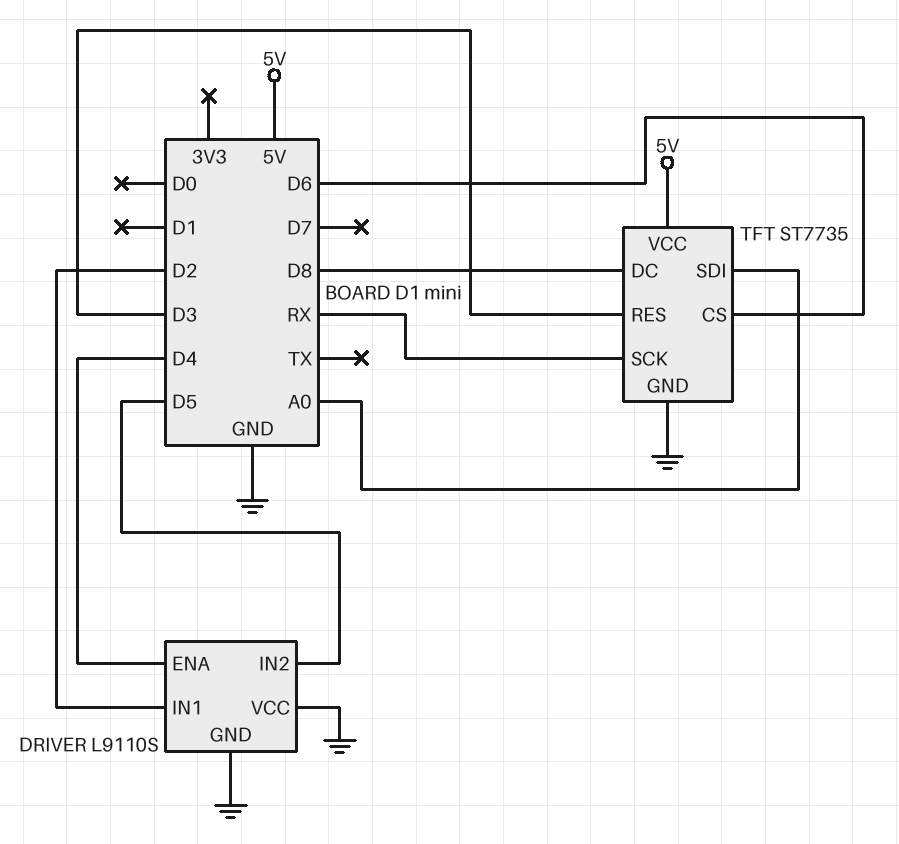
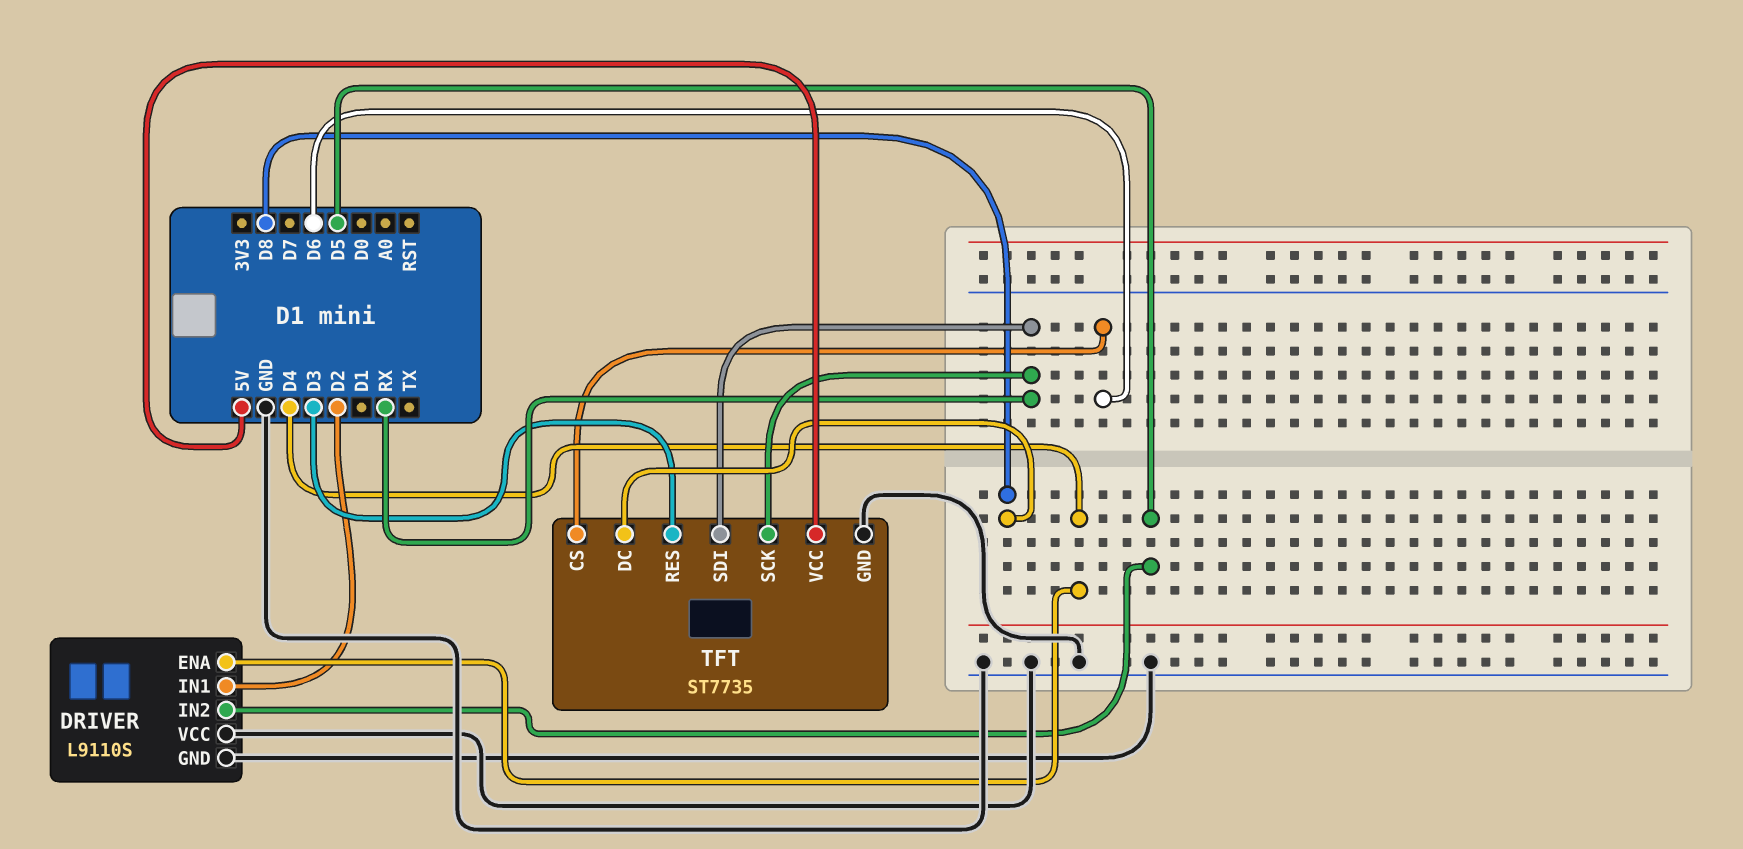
TFT pin SDI: A0 -> RX

